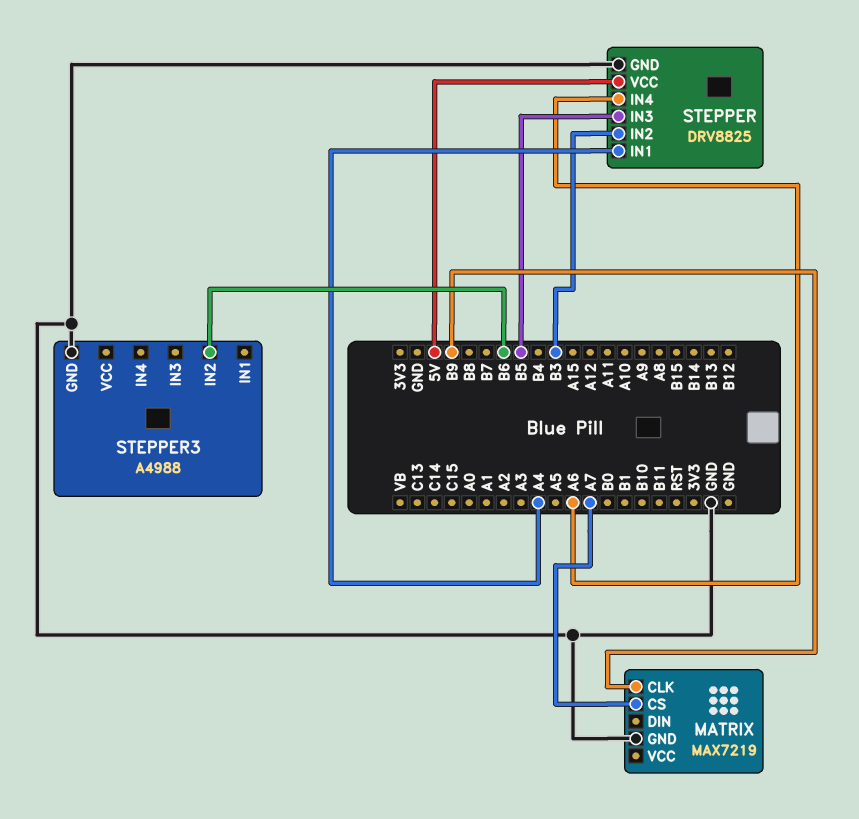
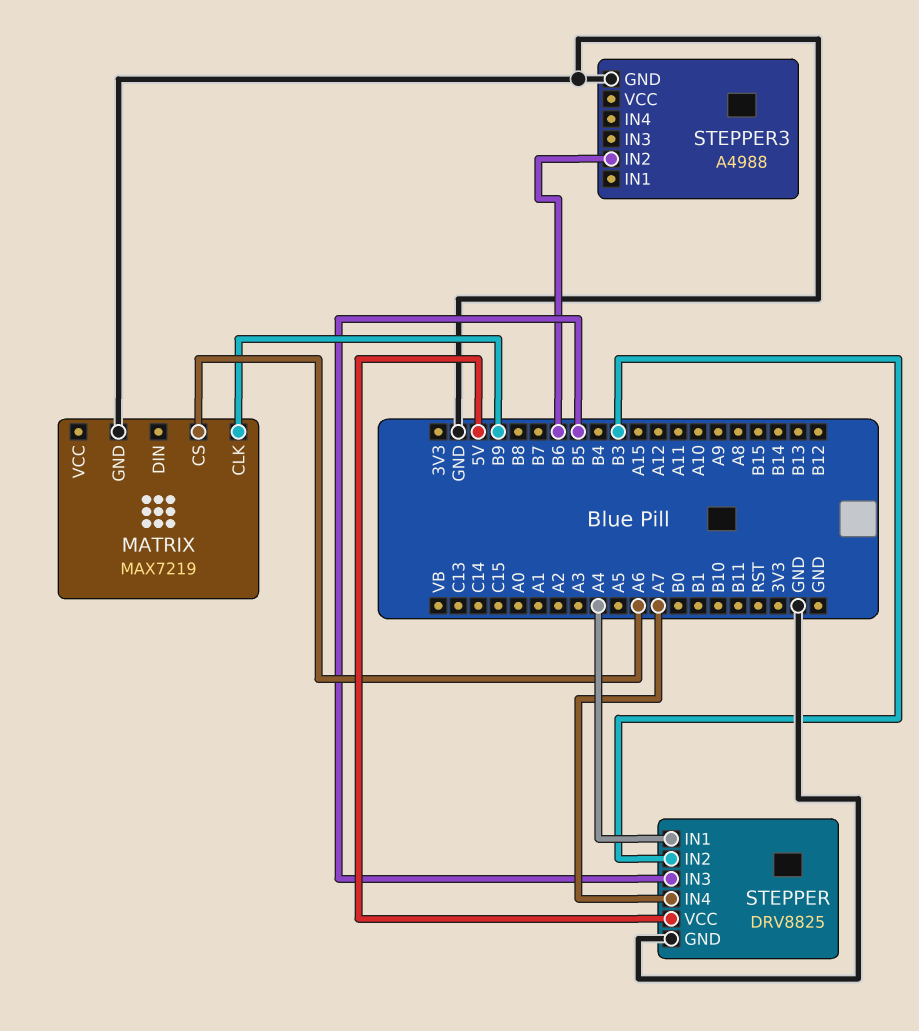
MATRIX pin CS: A7 -> A6
STEPPER pin IN4: A6 -> A7

